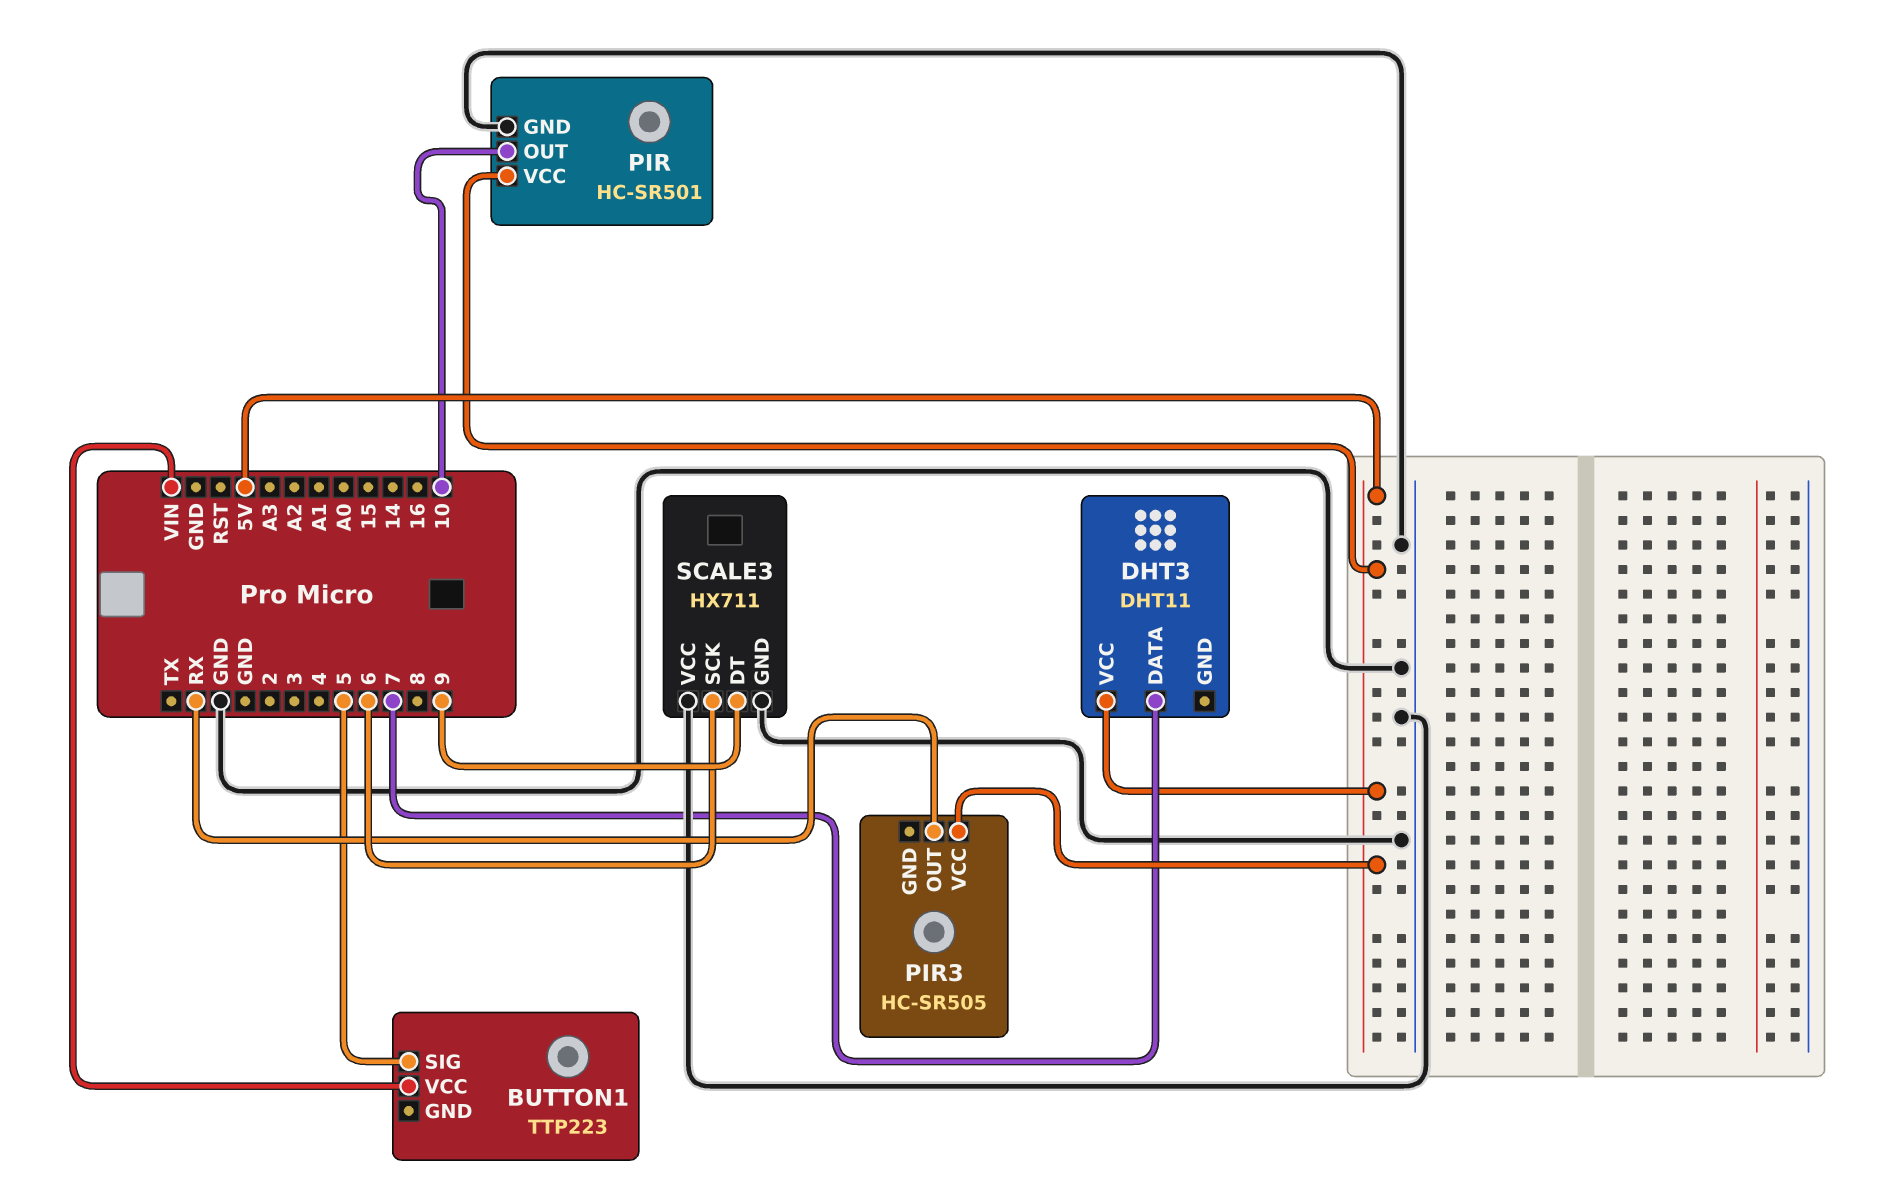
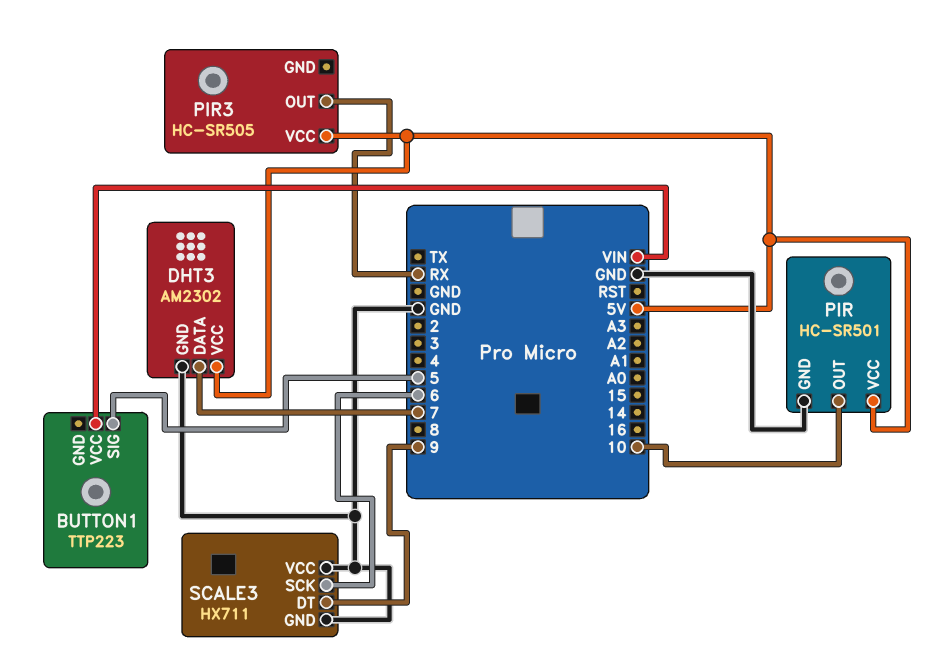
DHT3: DHT11 -> AM2302
DHT3 pin GND: none -> GND

